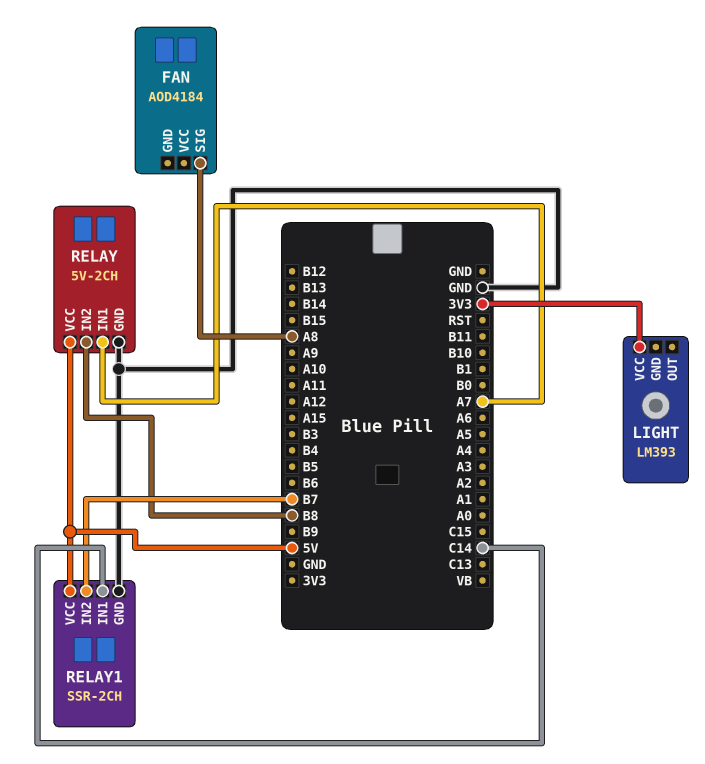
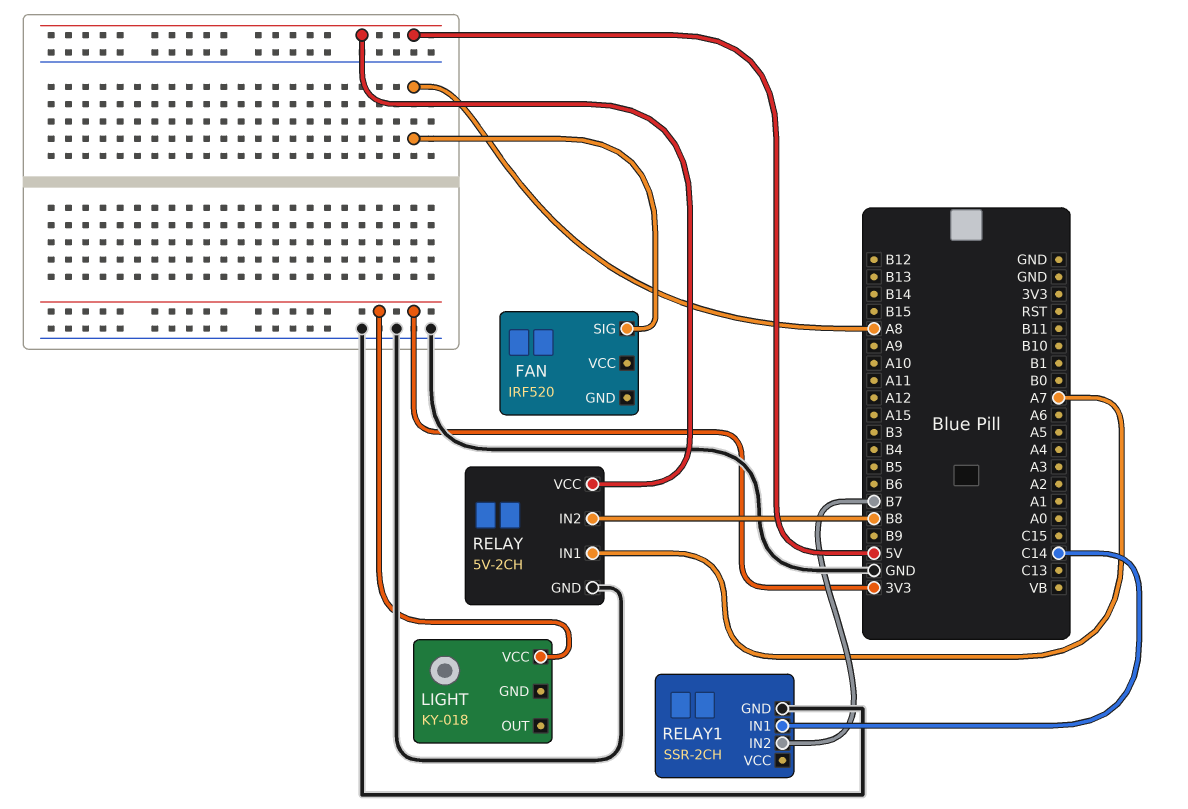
FAN: AOD4184 -> IRF520
LIGHT: LM393 -> KY-018
RELAY1 pin VCC: 5V -> none

